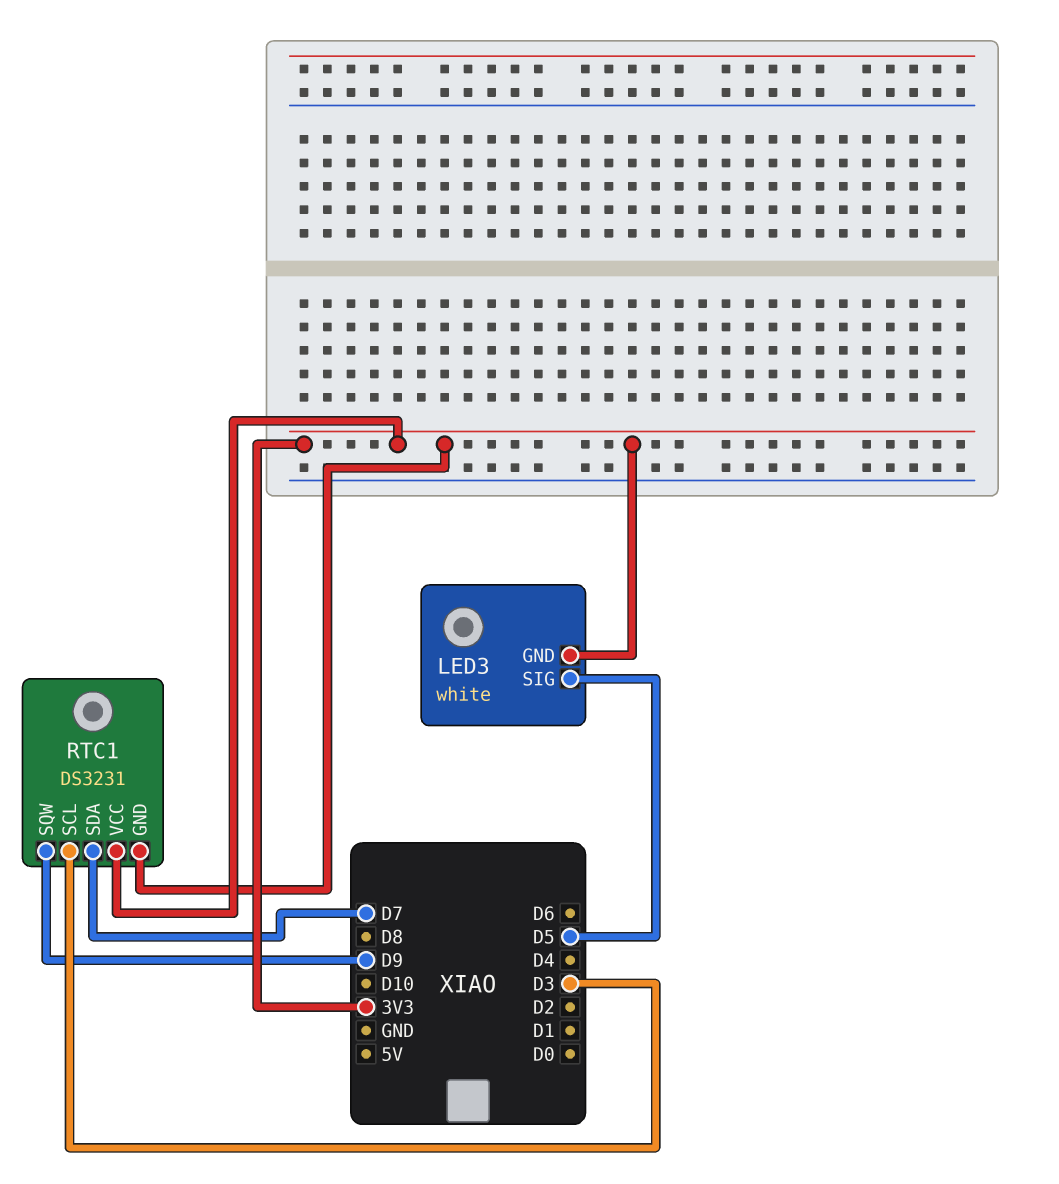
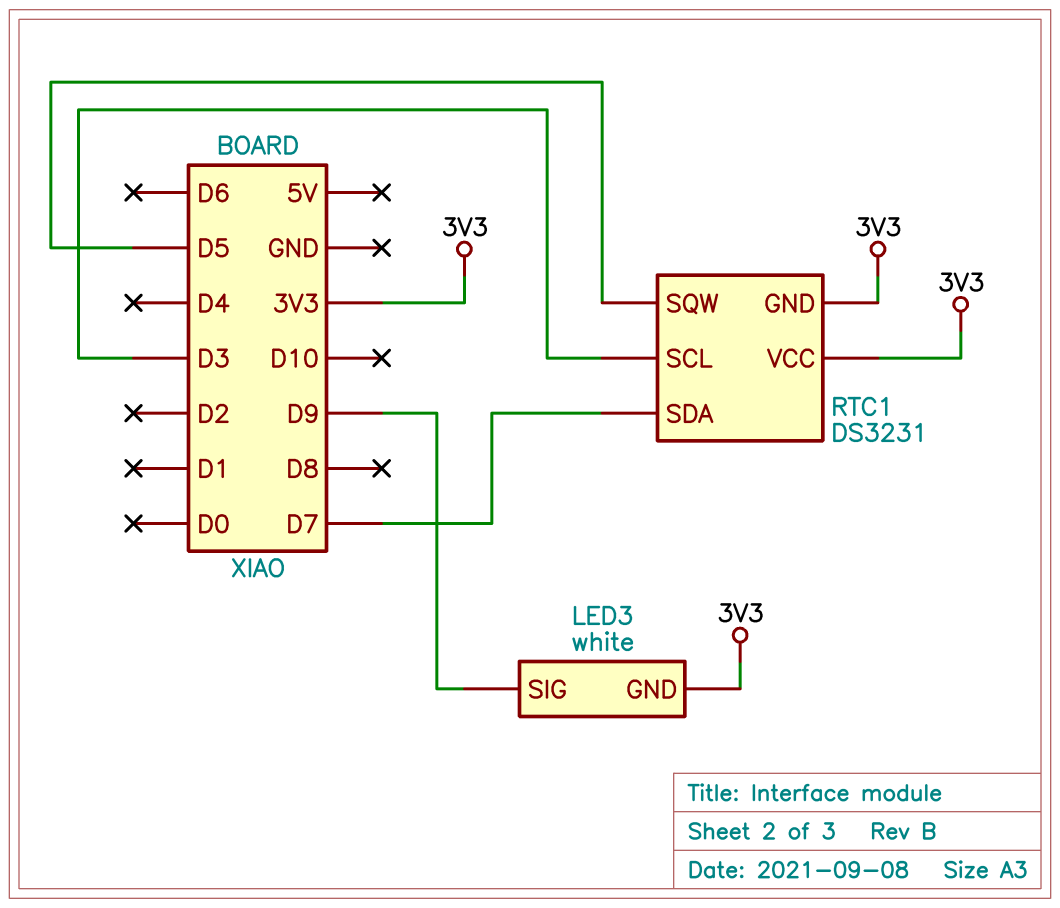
LED3 pin SIG: D5 -> D9
RTC1 pin SQW: D9 -> D5

